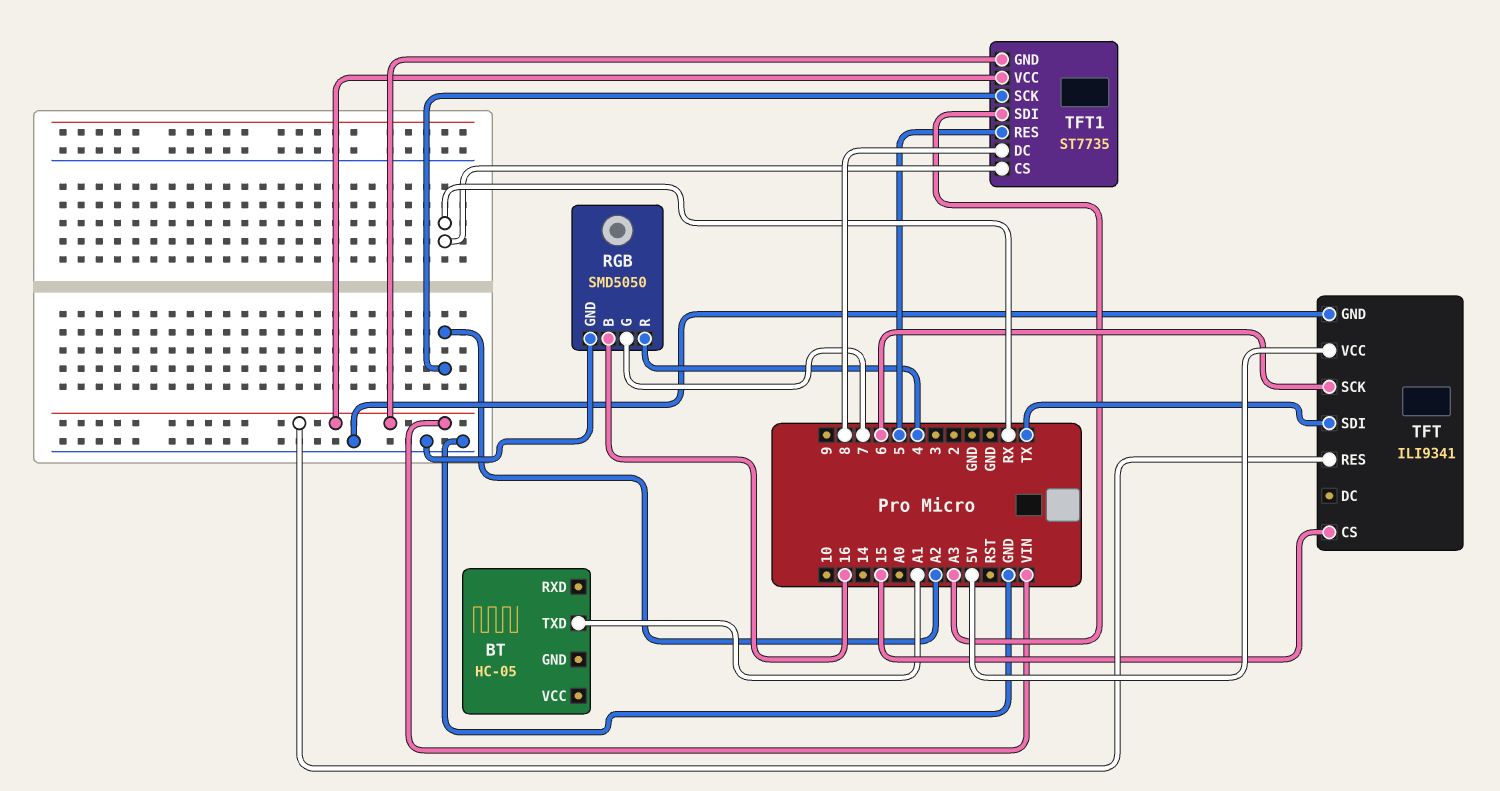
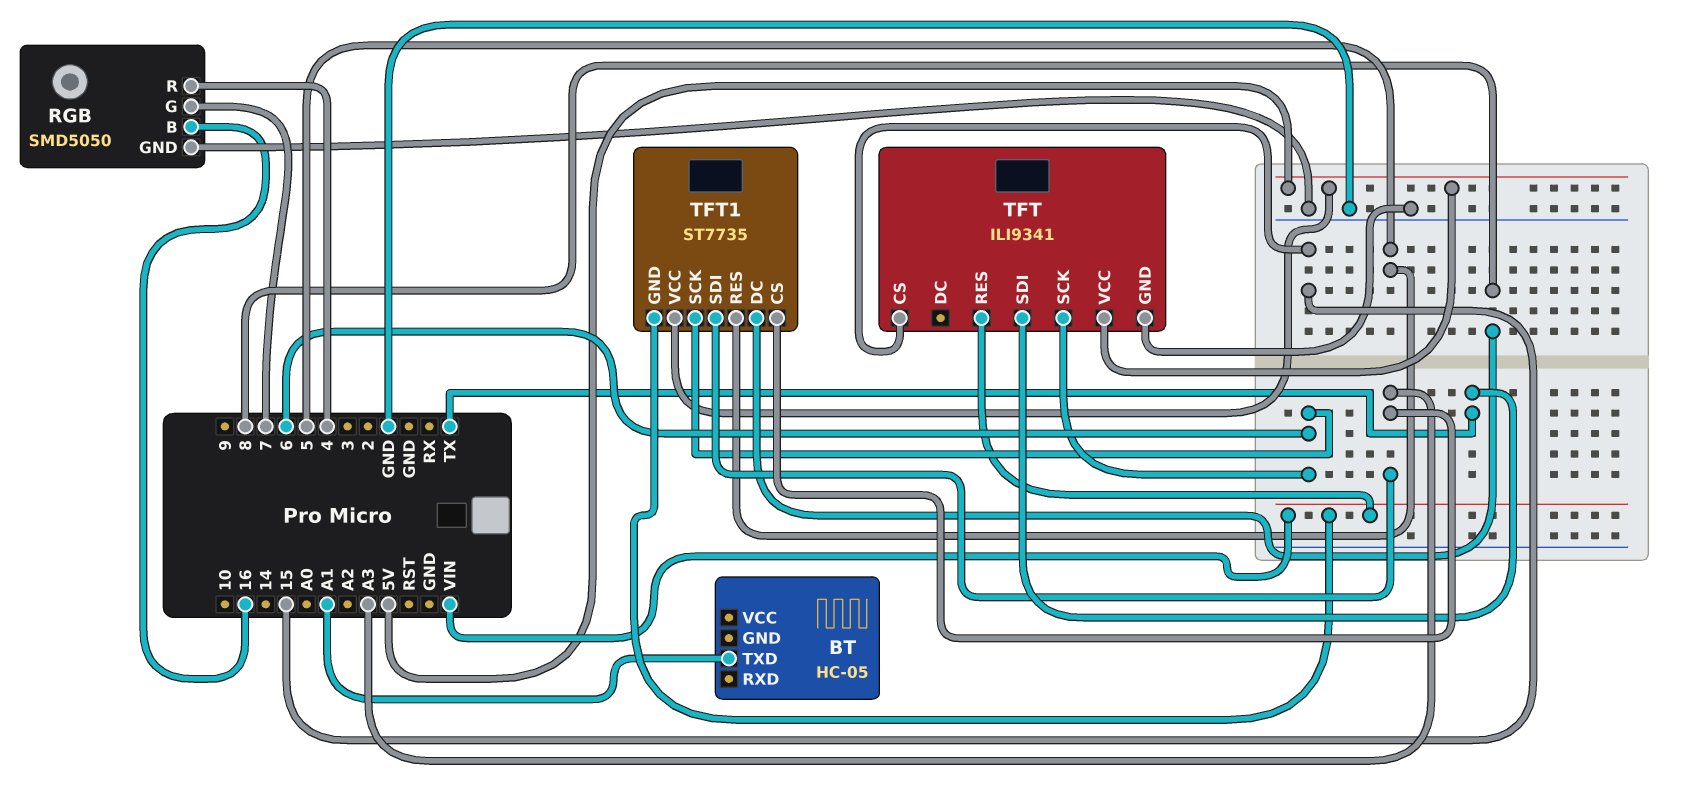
TFT1 pin CS: RX -> A3
TFT1 pin SCK: A2 -> 6
TFT1 pin VCC: VIN -> 5V

